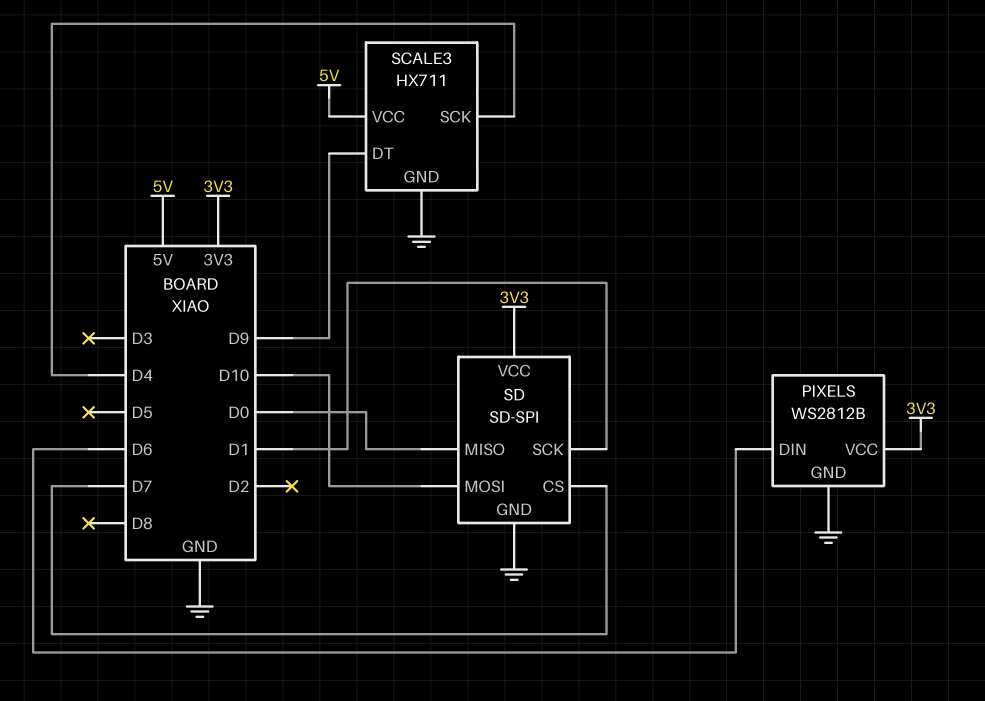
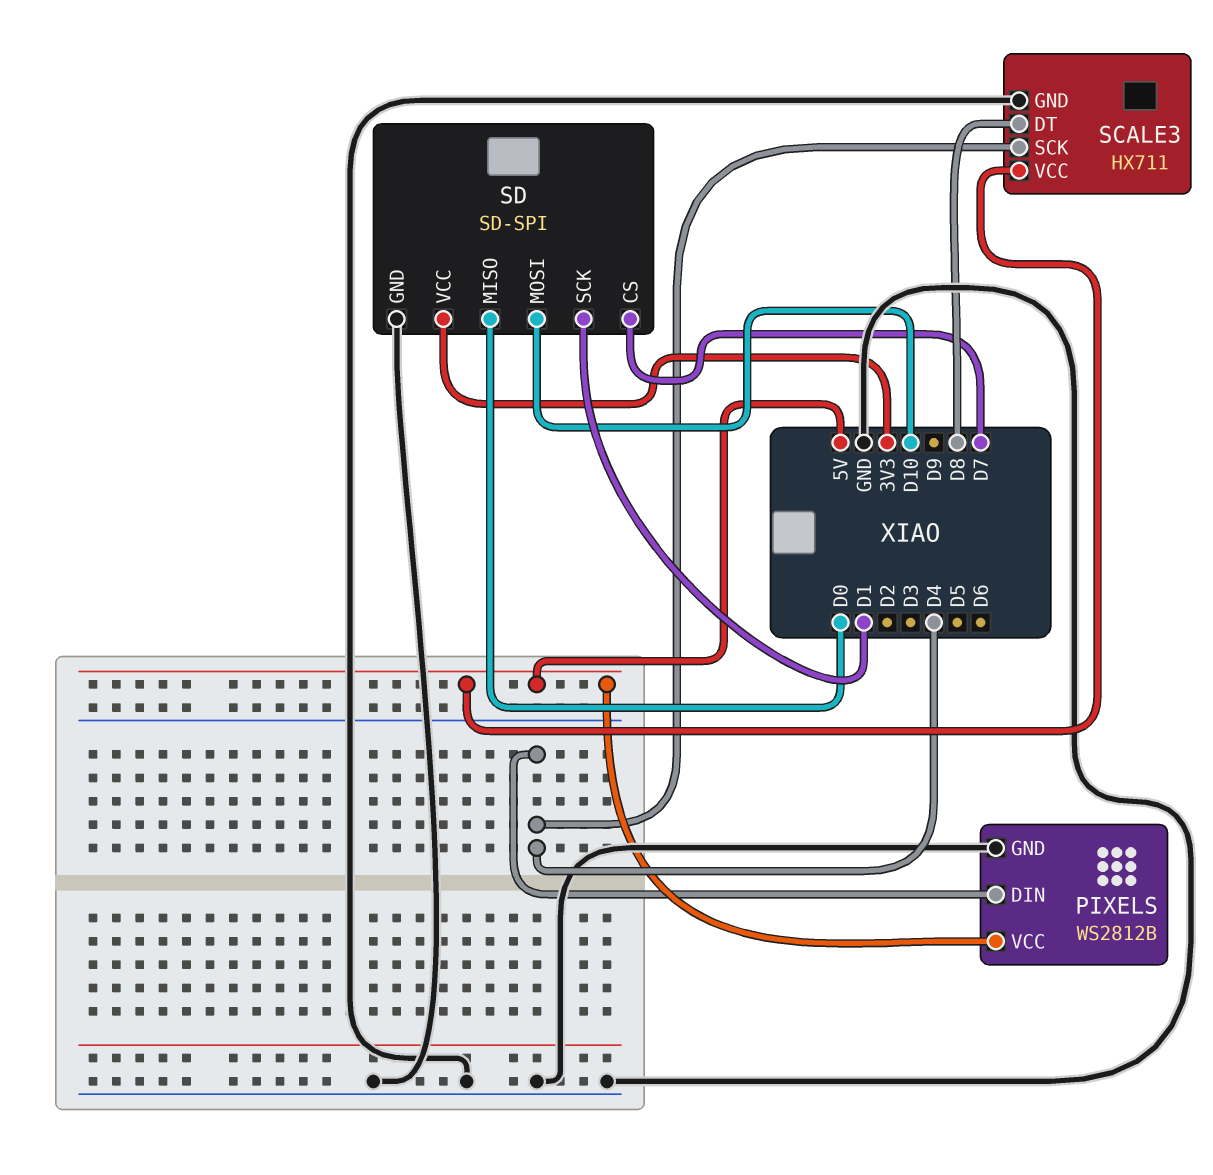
PIXELS pin DIN: D6 -> D4
PIXELS pin VCC: 3V3 -> 5V
SCALE3 pin DT: D9 -> D8

